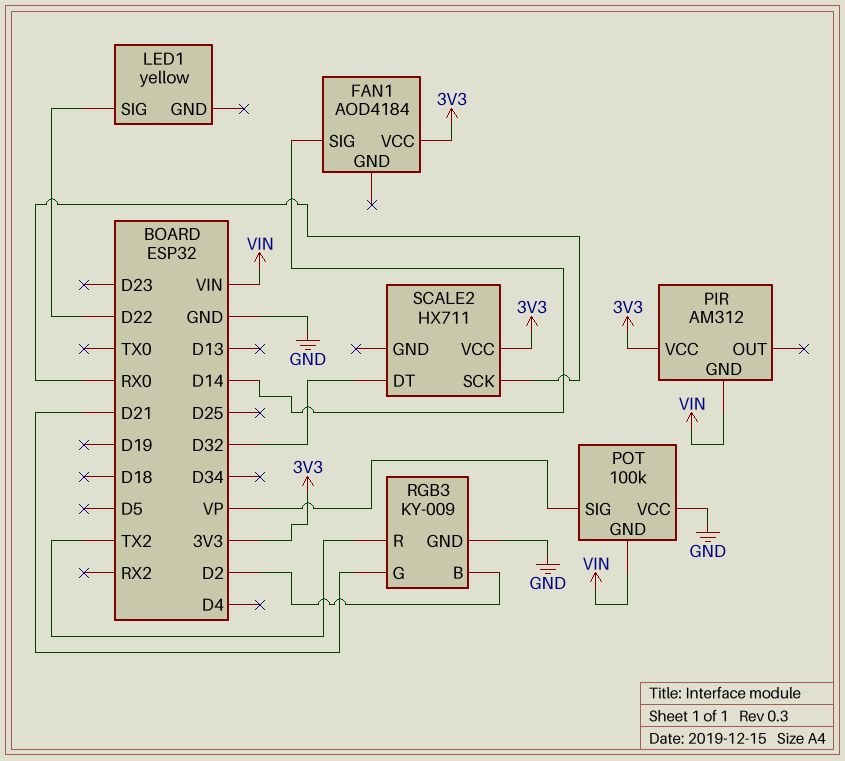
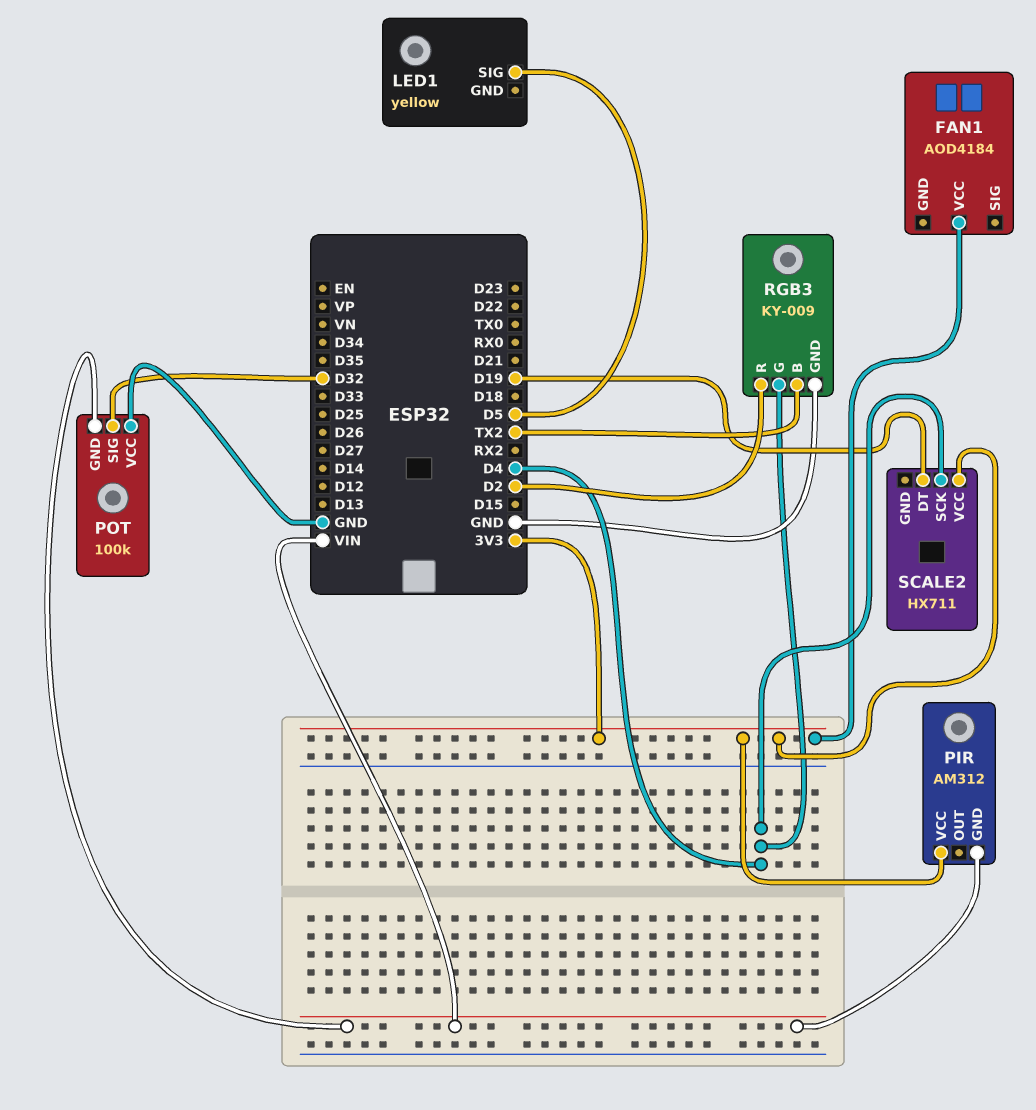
FAN1 pin SIG: D14 -> none
LED1 pin SIG: D22 -> D5
POT pin SIG: VP -> D32
RGB3 pin B: D2 -> TX2
RGB3 pin G: D21 -> D4
RGB3 pin R: TX2 -> D2
SCALE2 pin DT: D32 -> D19
SCALE2 pin SCK: RX0 -> D4

